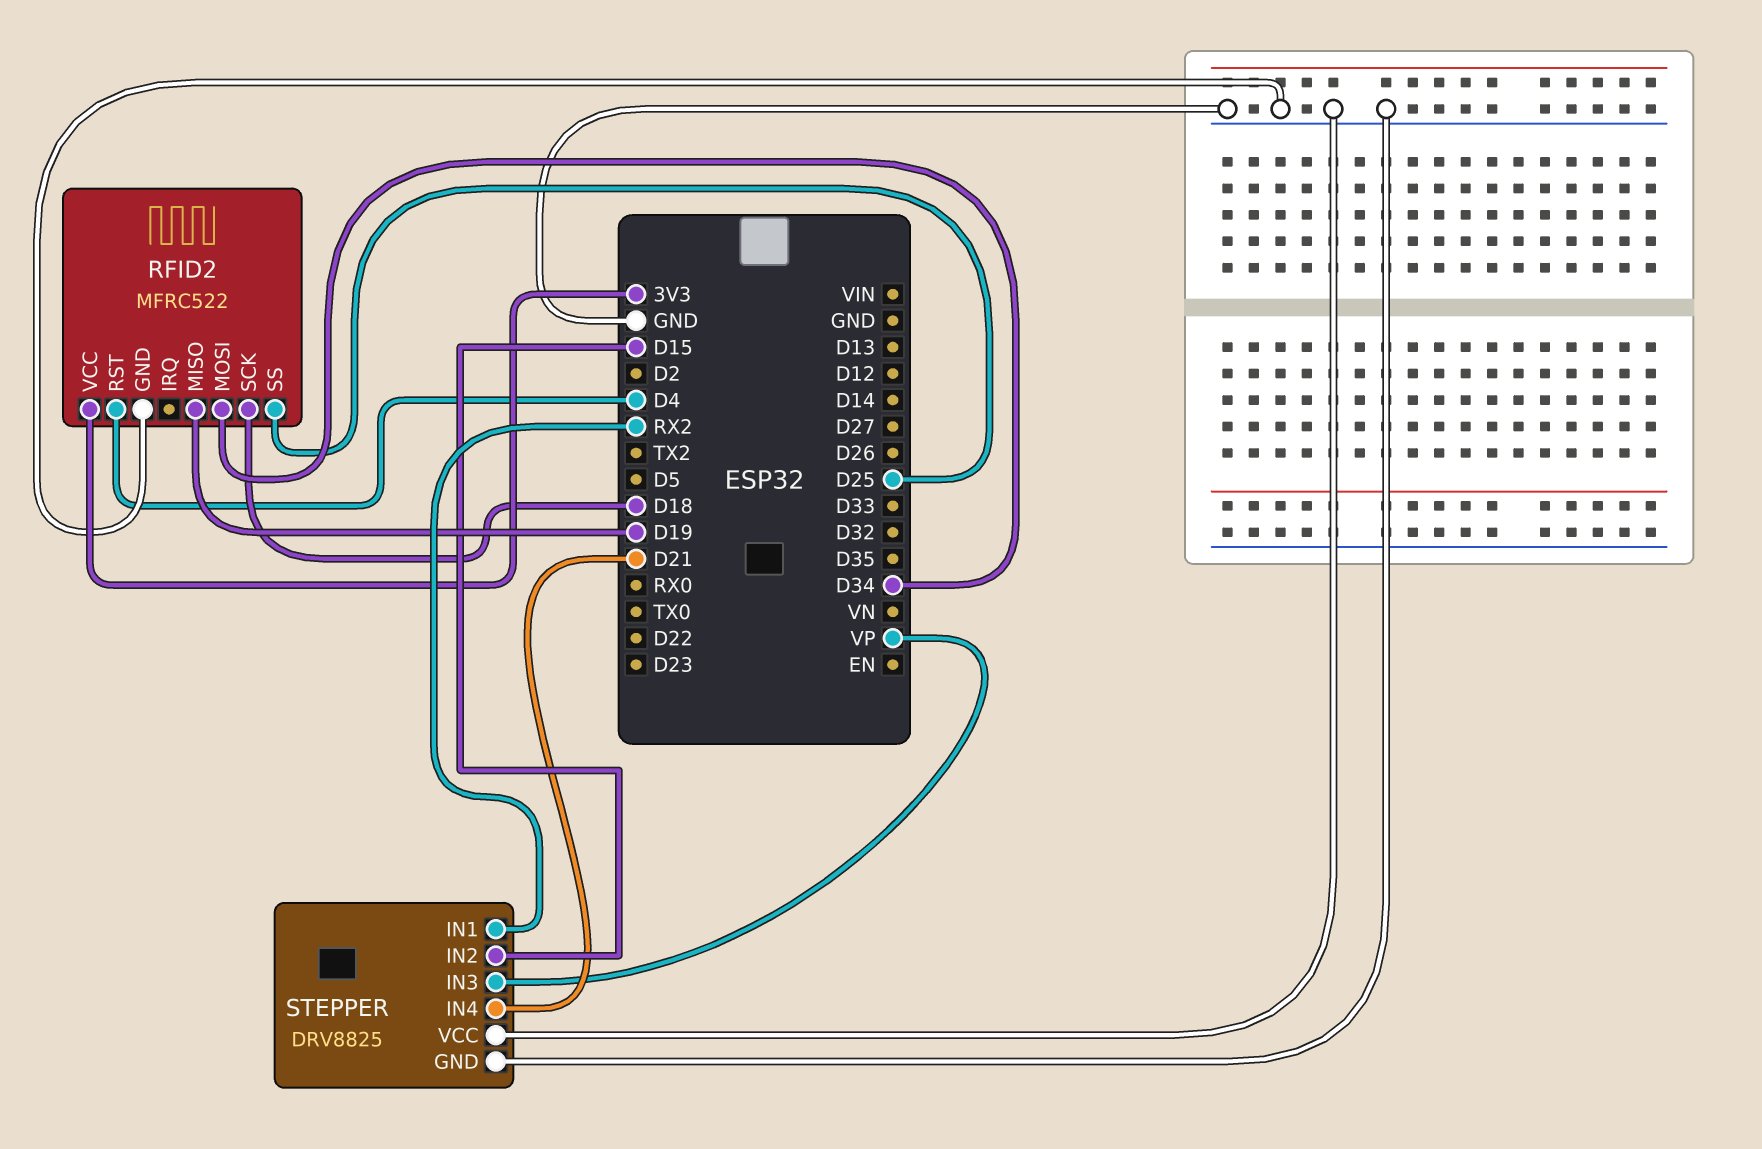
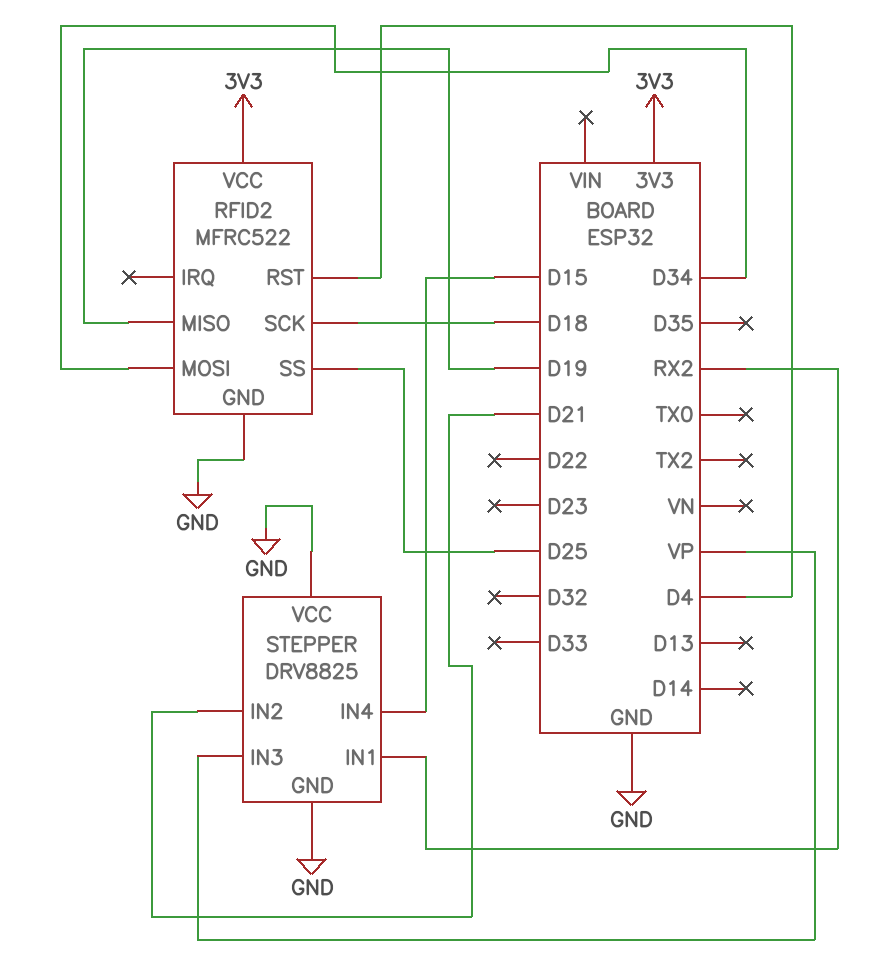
STEPPER pin IN2: D15 -> D21
STEPPER pin IN4: D21 -> D15

